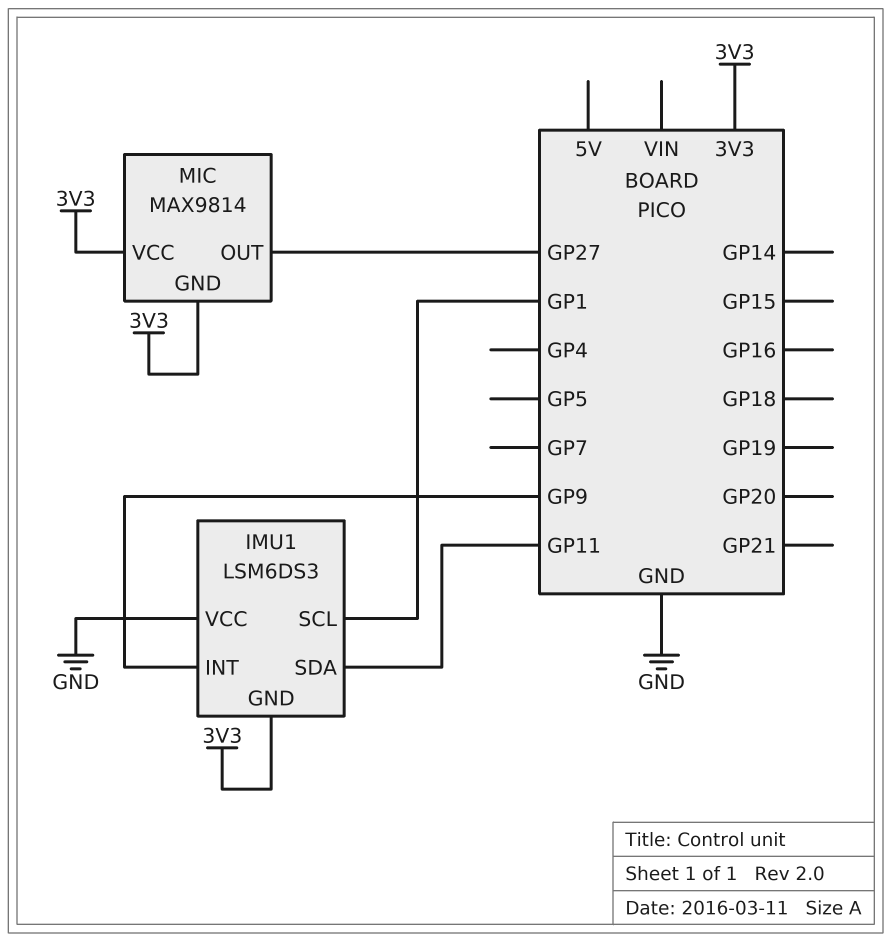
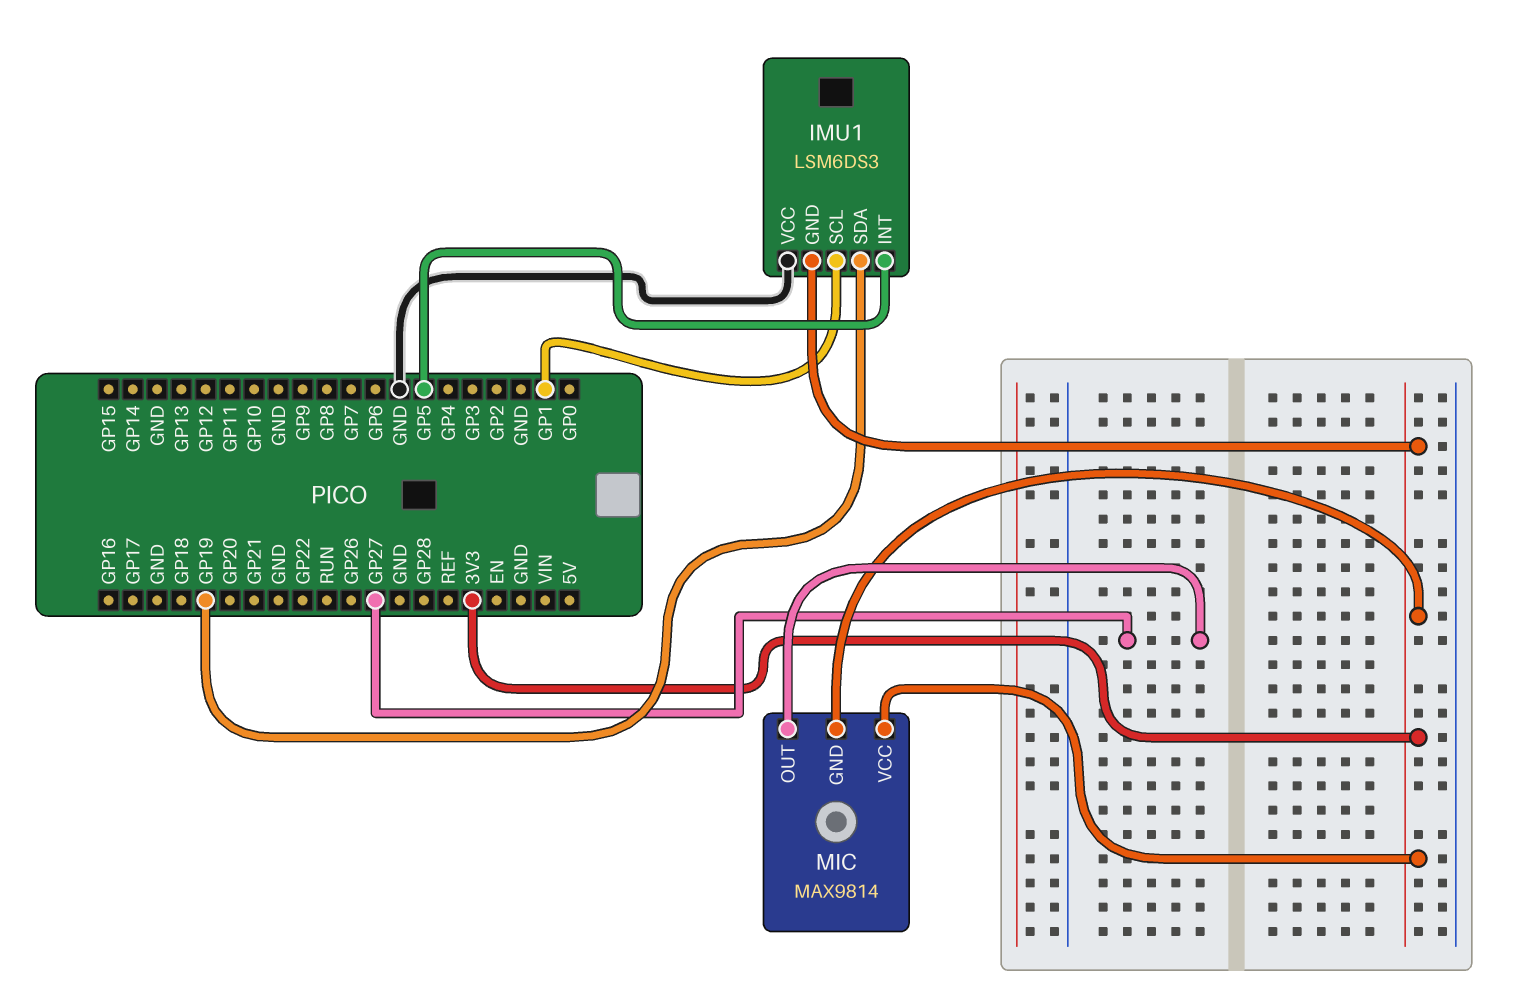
IMU1 pin INT: GP9 -> GP5
IMU1 pin SDA: GP11 -> GP19

